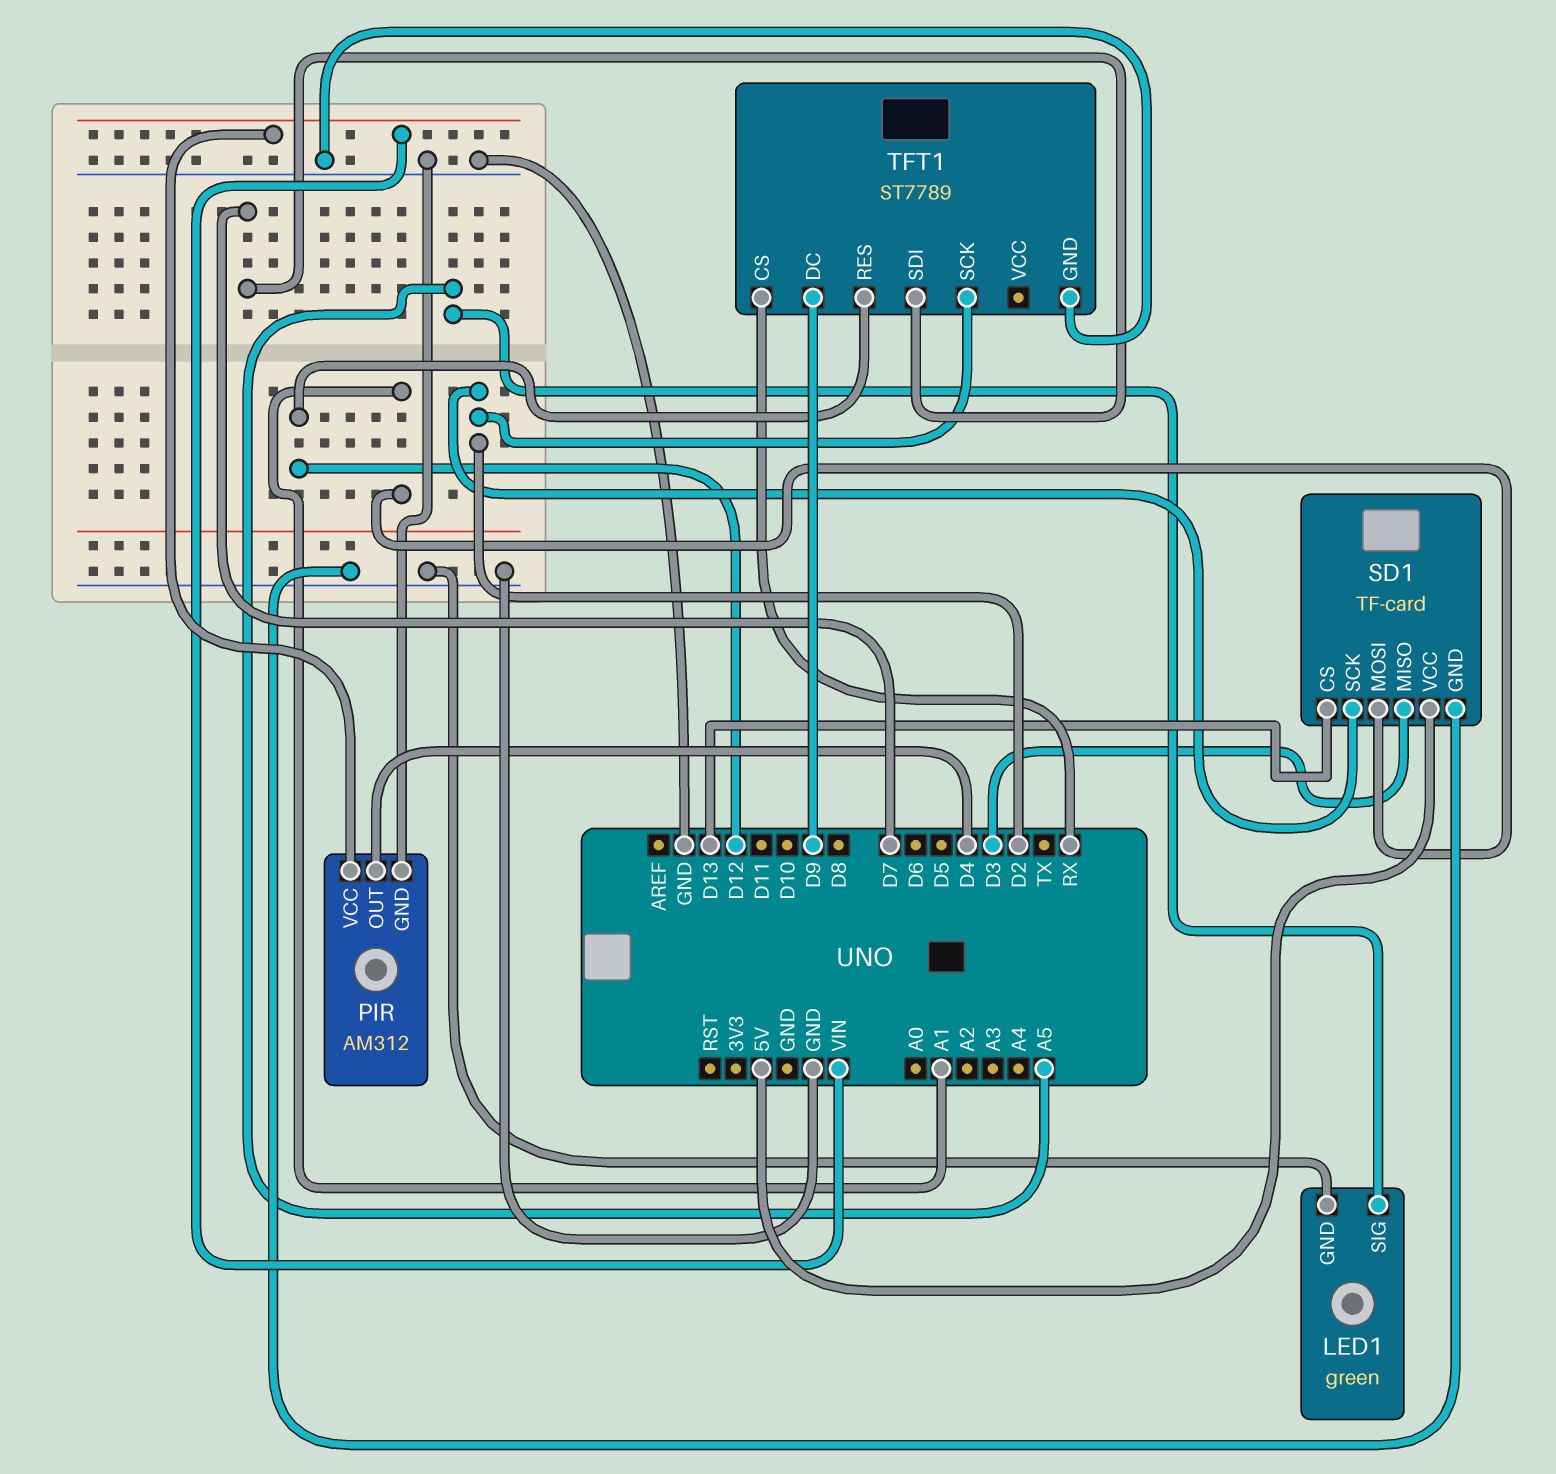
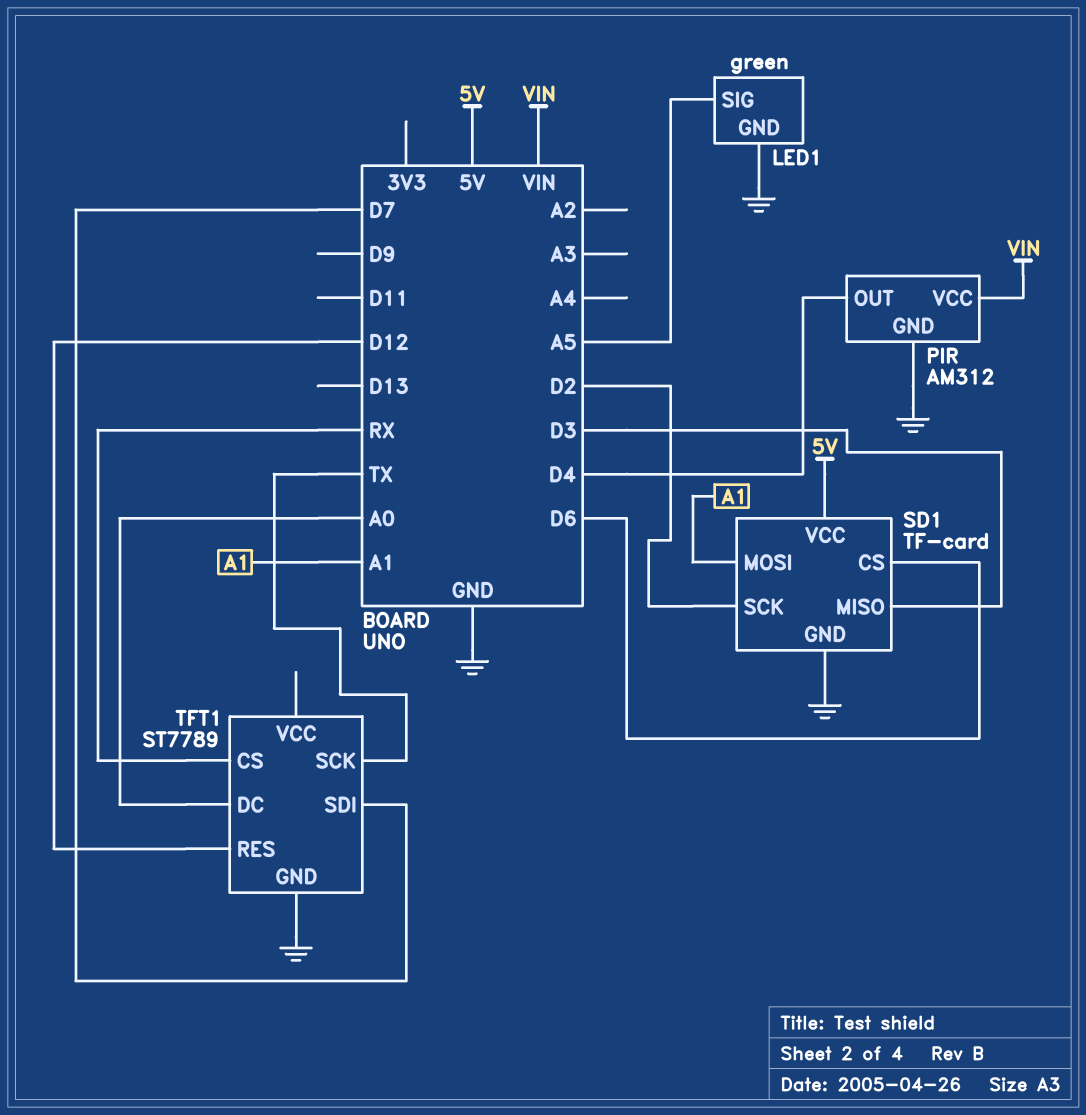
SD1 pin CS: D13 -> D6
TFT1 pin DC: D9 -> A0
TFT1 pin SCK: D2 -> TX

